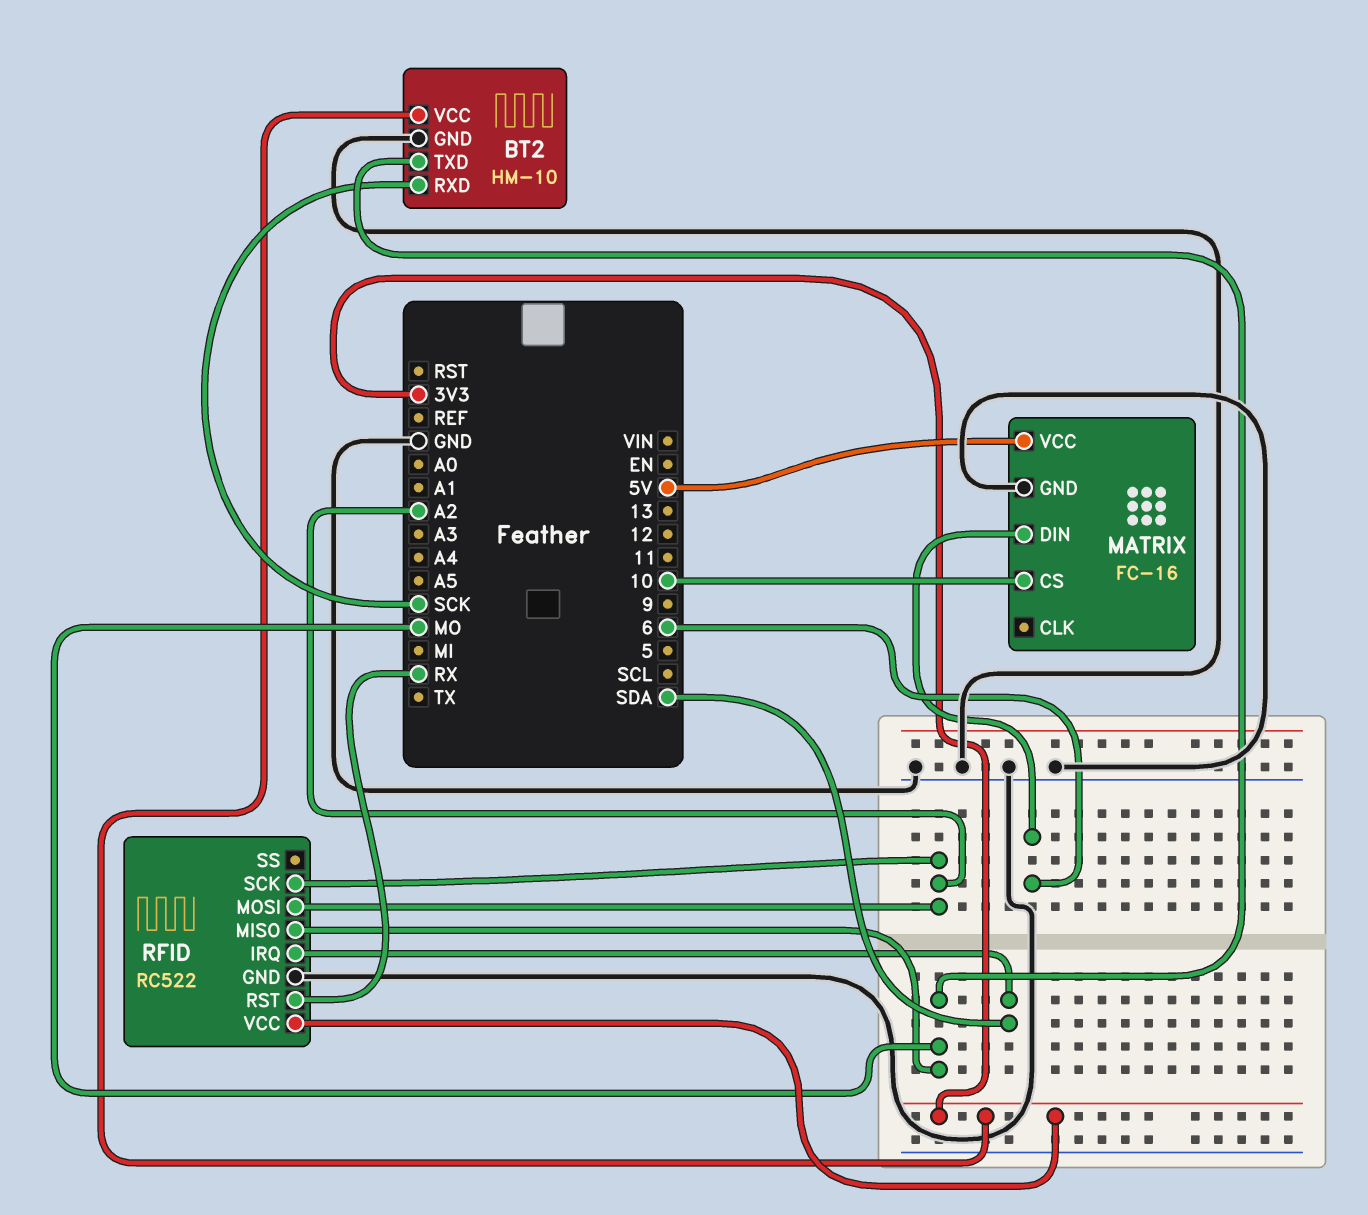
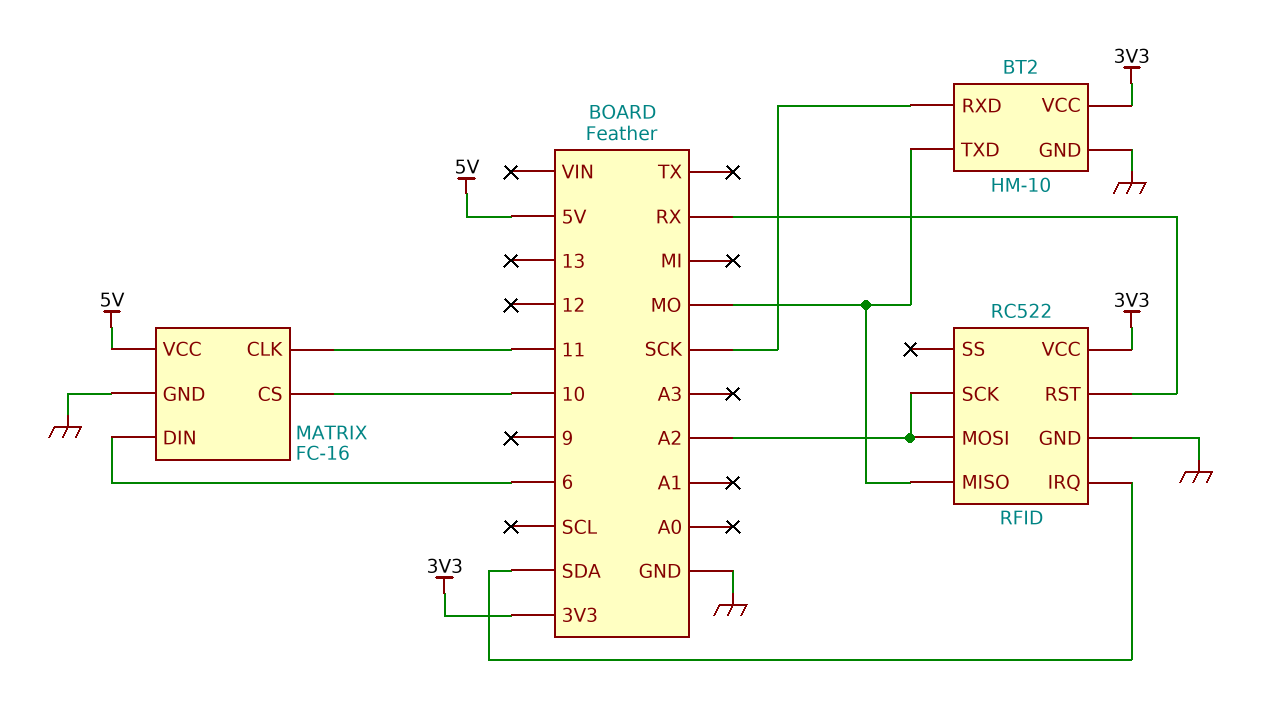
MATRIX pin CLK: none -> 11

